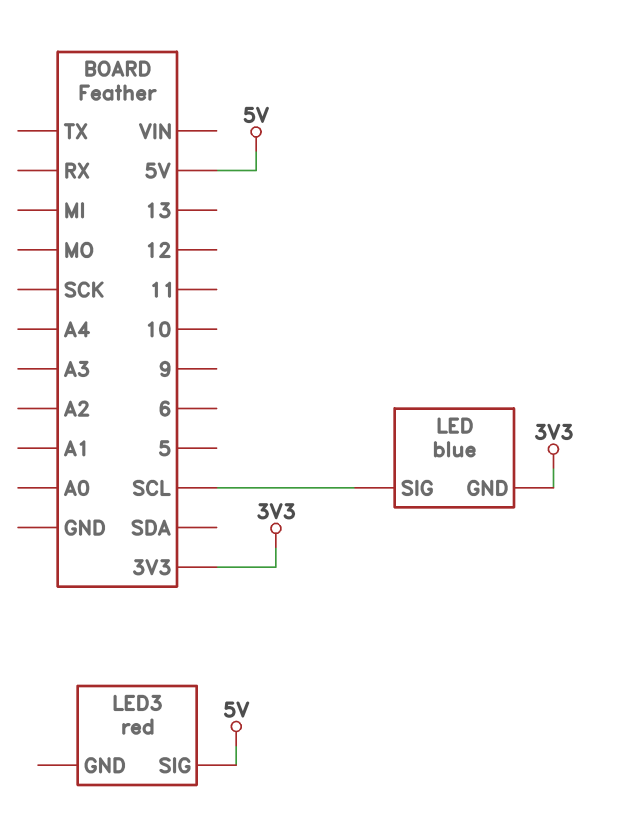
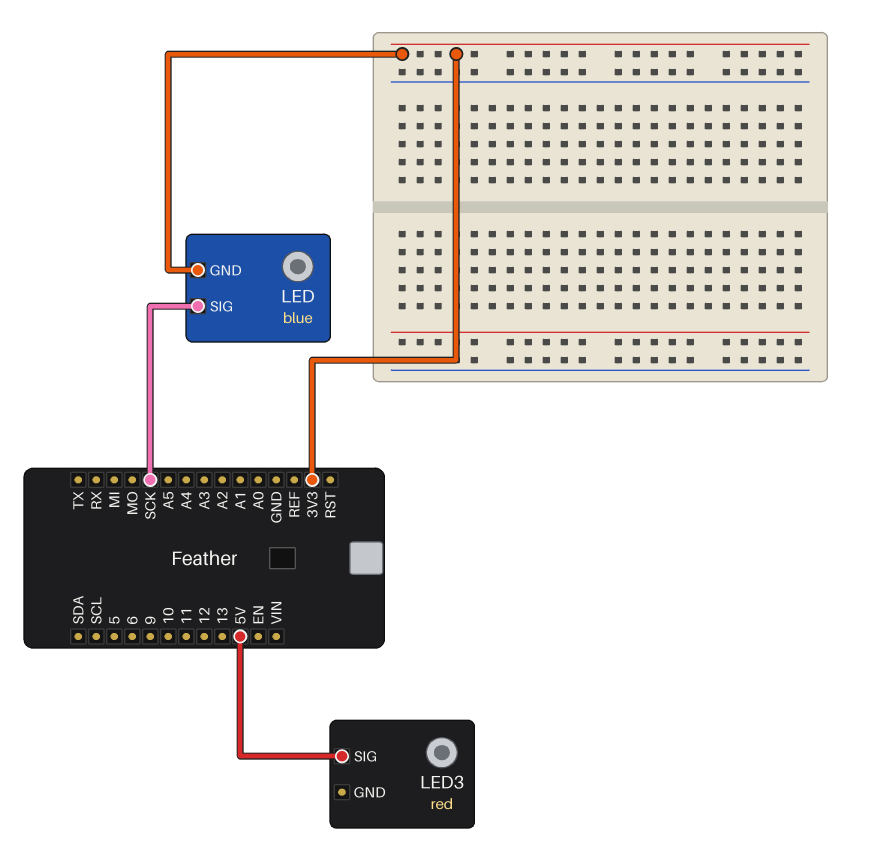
LED pin SIG: SCL -> SCK

